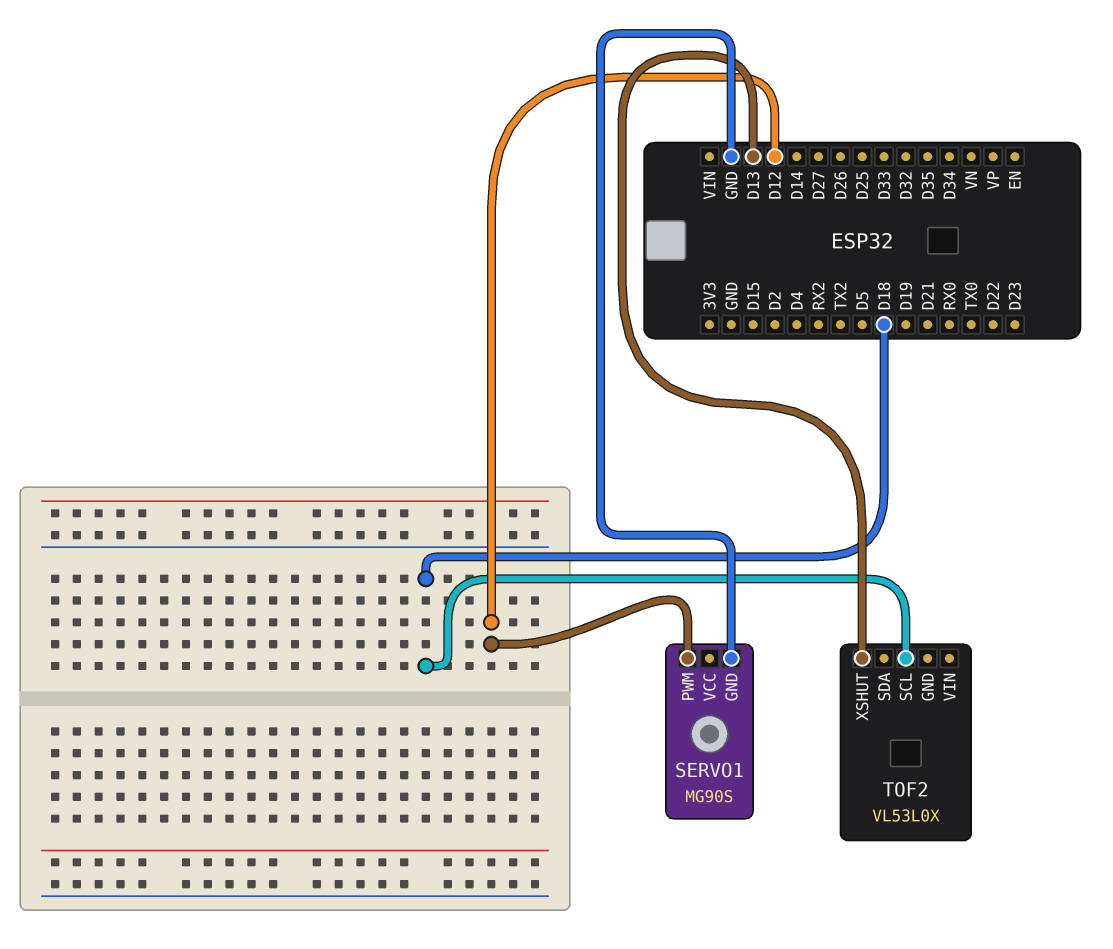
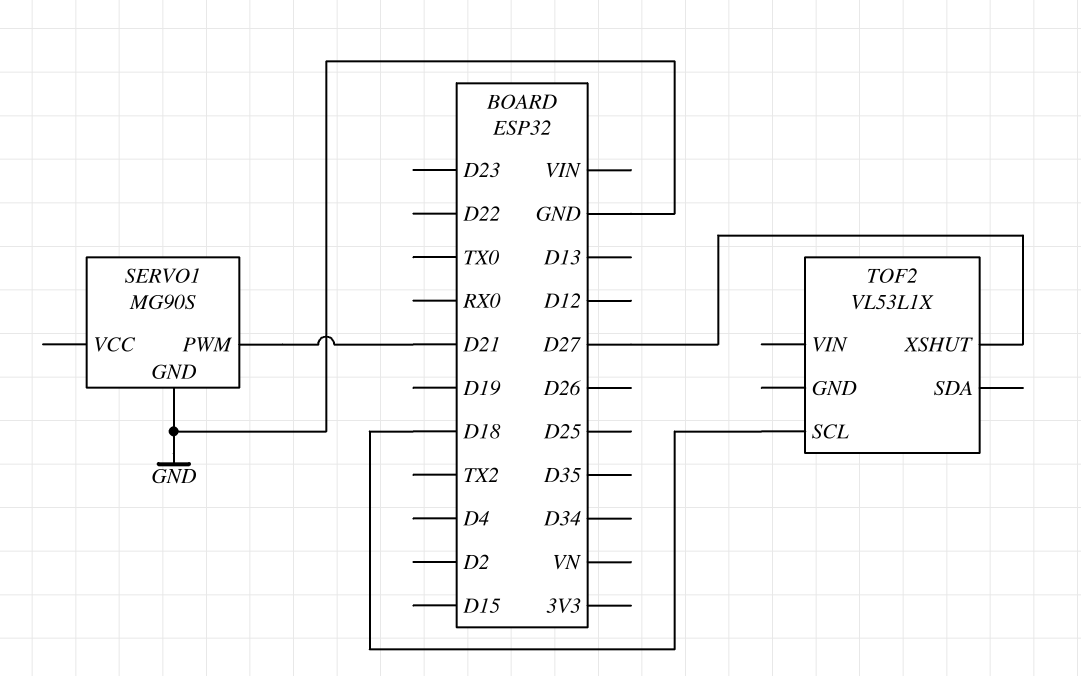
SERVO1 pin PWM: D12 -> D21
TOF2: VL53L0X -> VL53L1X
TOF2 pin XSHUT: D13 -> D27

